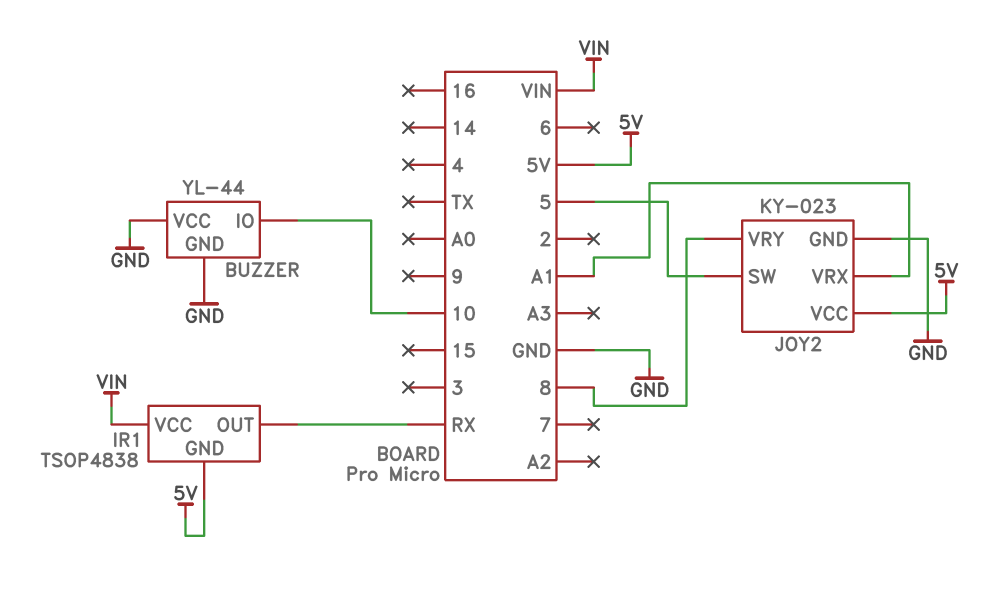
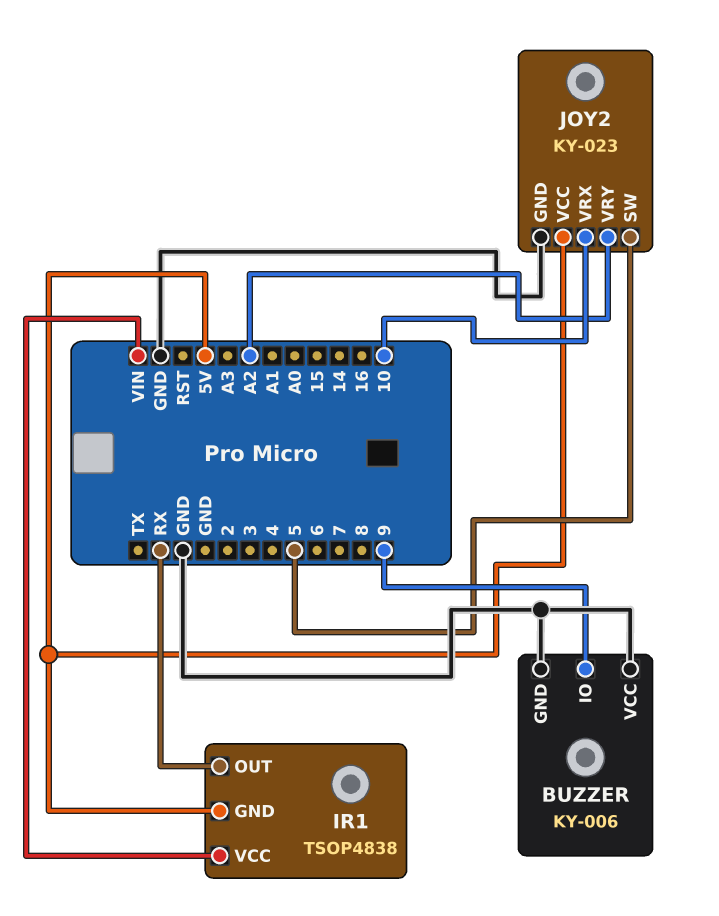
BUZZER: YL-44 -> KY-006
BUZZER pin IO: 10 -> 9
JOY2 pin VRX: A1 -> 10
JOY2 pin VRY: 8 -> A2

